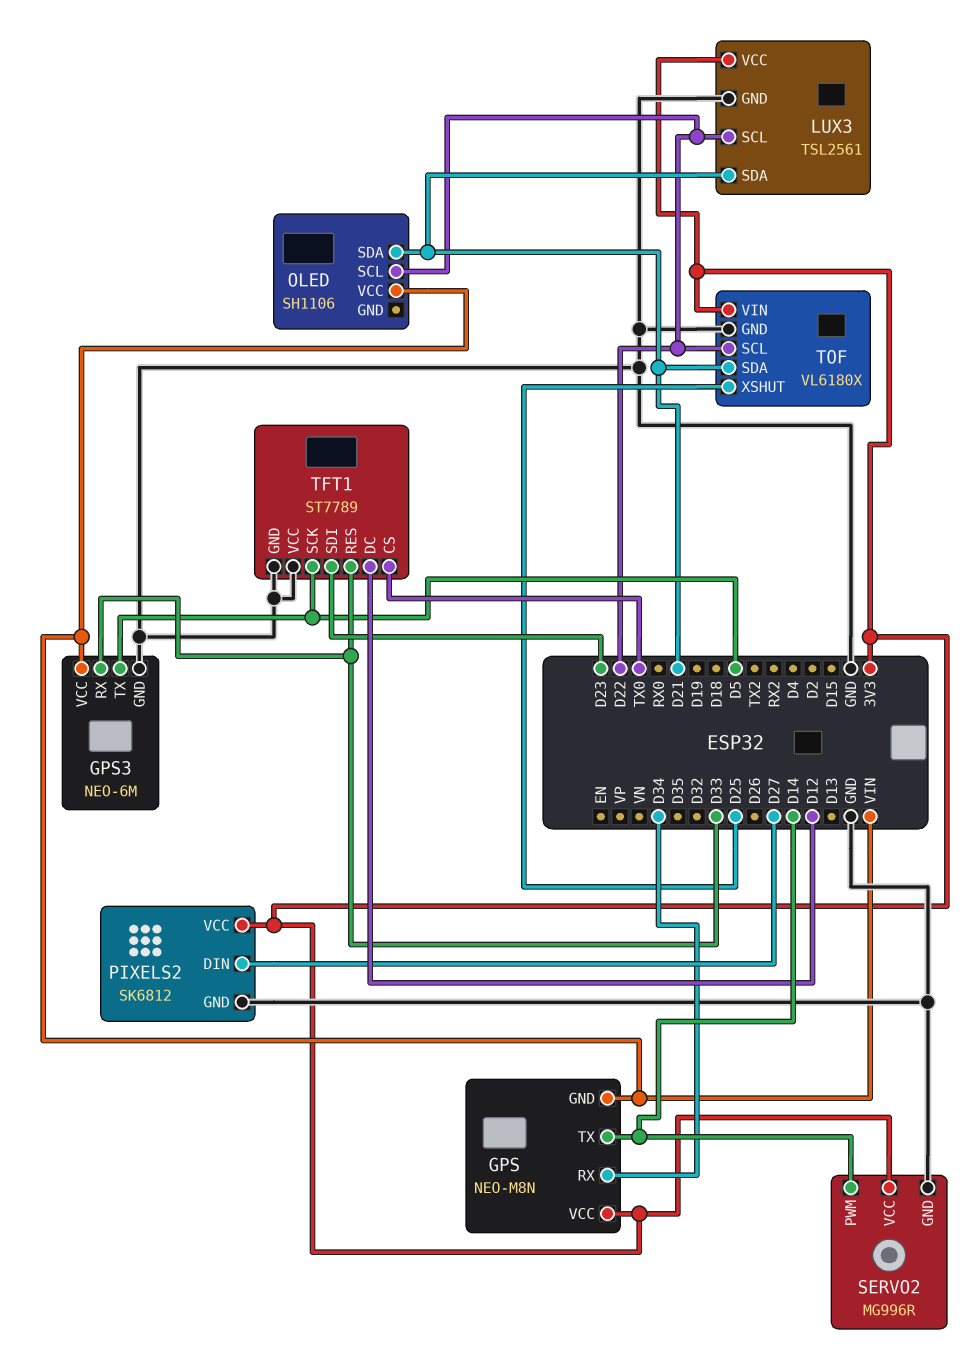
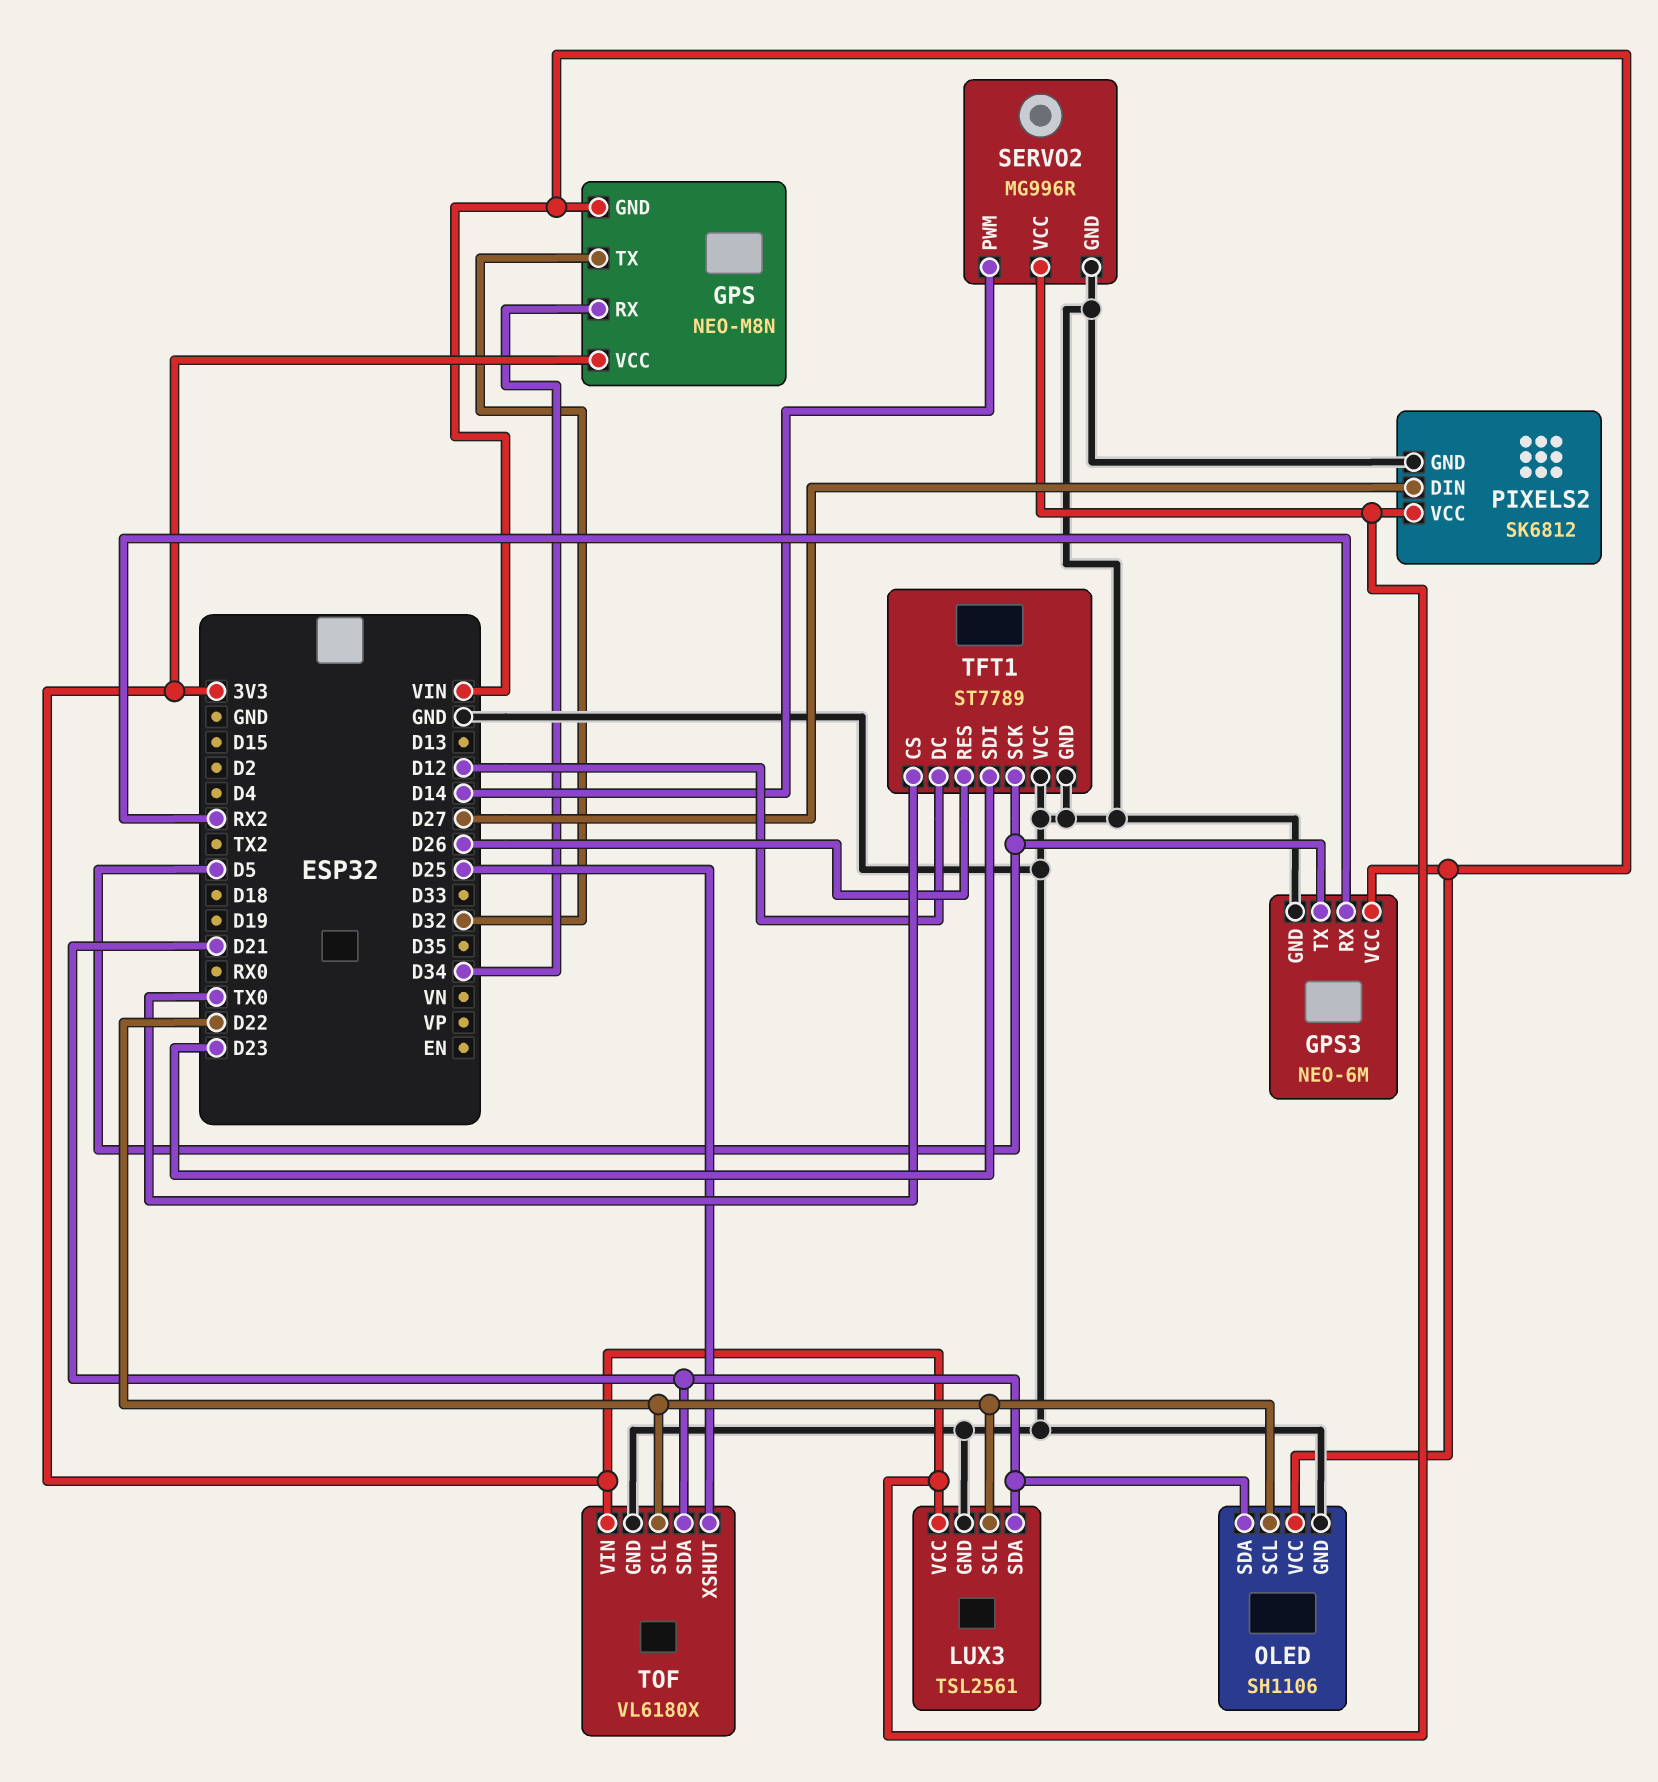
GPS pin TX: D14 -> D32
GPS3 pin RX: D33 -> RX2
OLED pin GND: none -> GND
TFT1 pin RES: D33 -> D26

